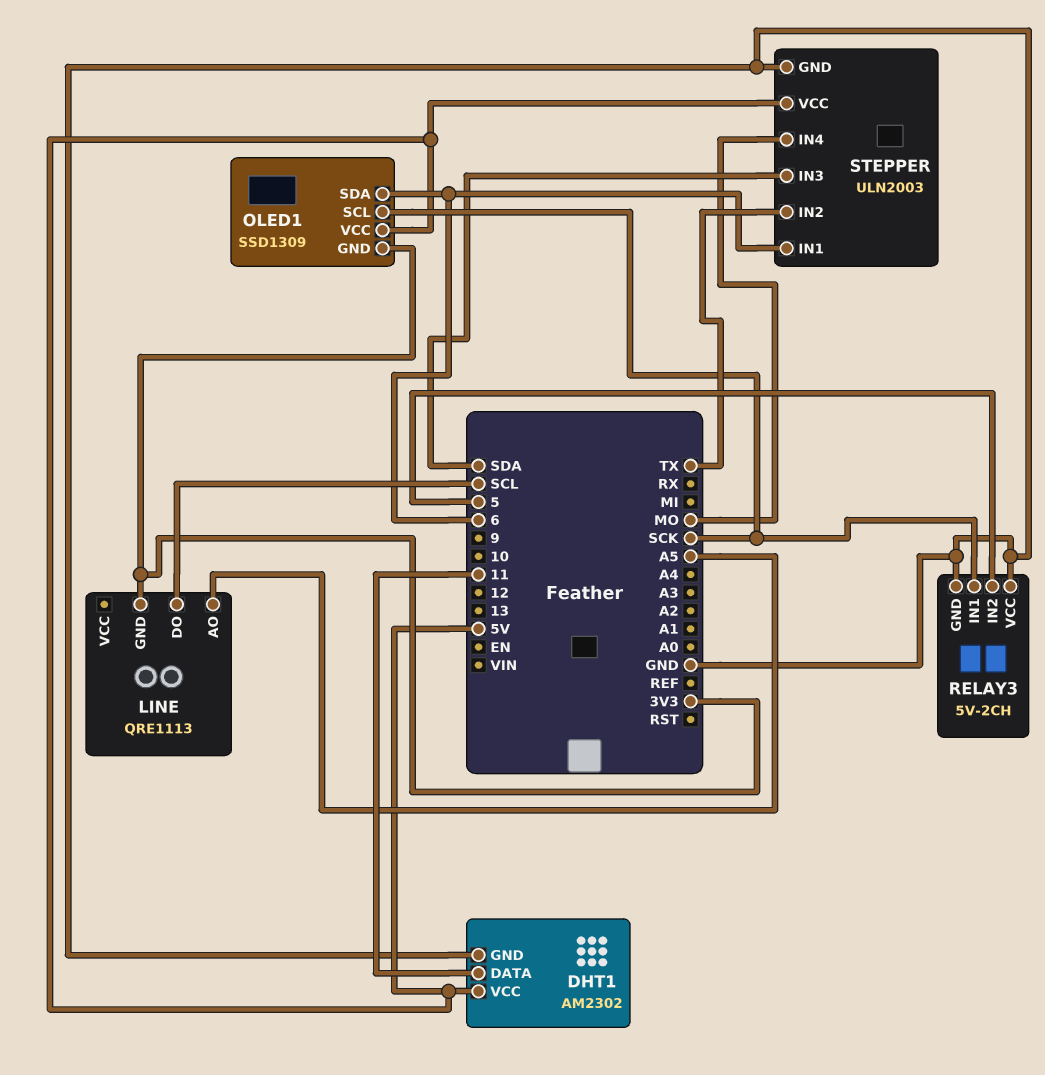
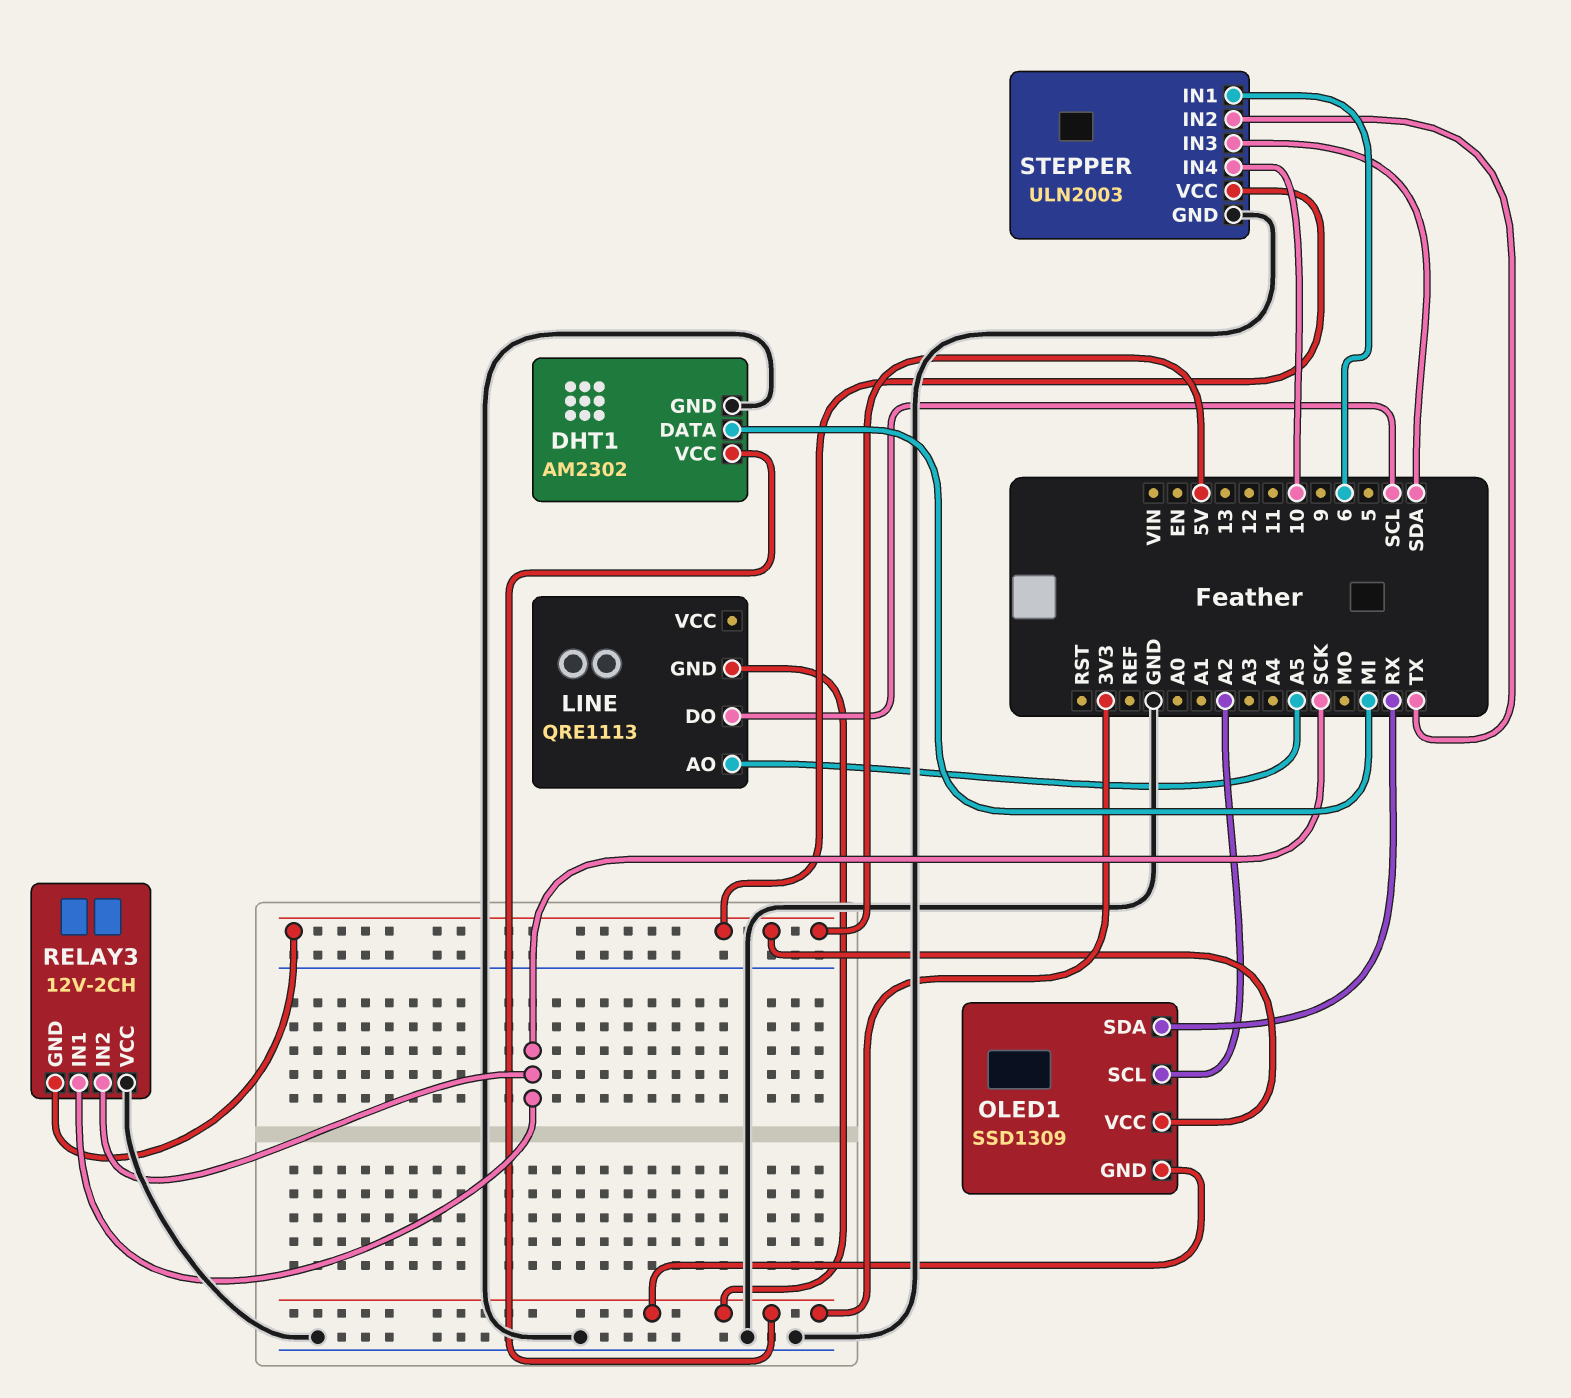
DHT1 pin DATA: 11 -> MI
DHT1 pin VCC: 5V -> 3V3
OLED1 pin SCL: SCK -> A2
OLED1 pin SDA: 6 -> RX
RELAY3: 5V-2CH -> 12V-2CH
RELAY3 pin GND: GND -> 5V
RELAY3 pin IN2: 5 -> SCK
STEPPER pin IN4: MO -> 10

